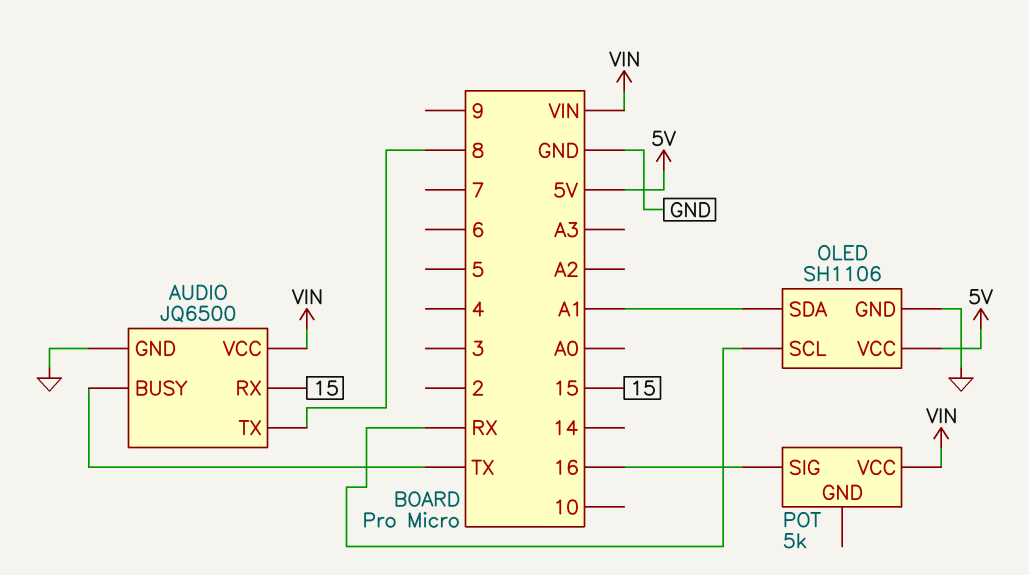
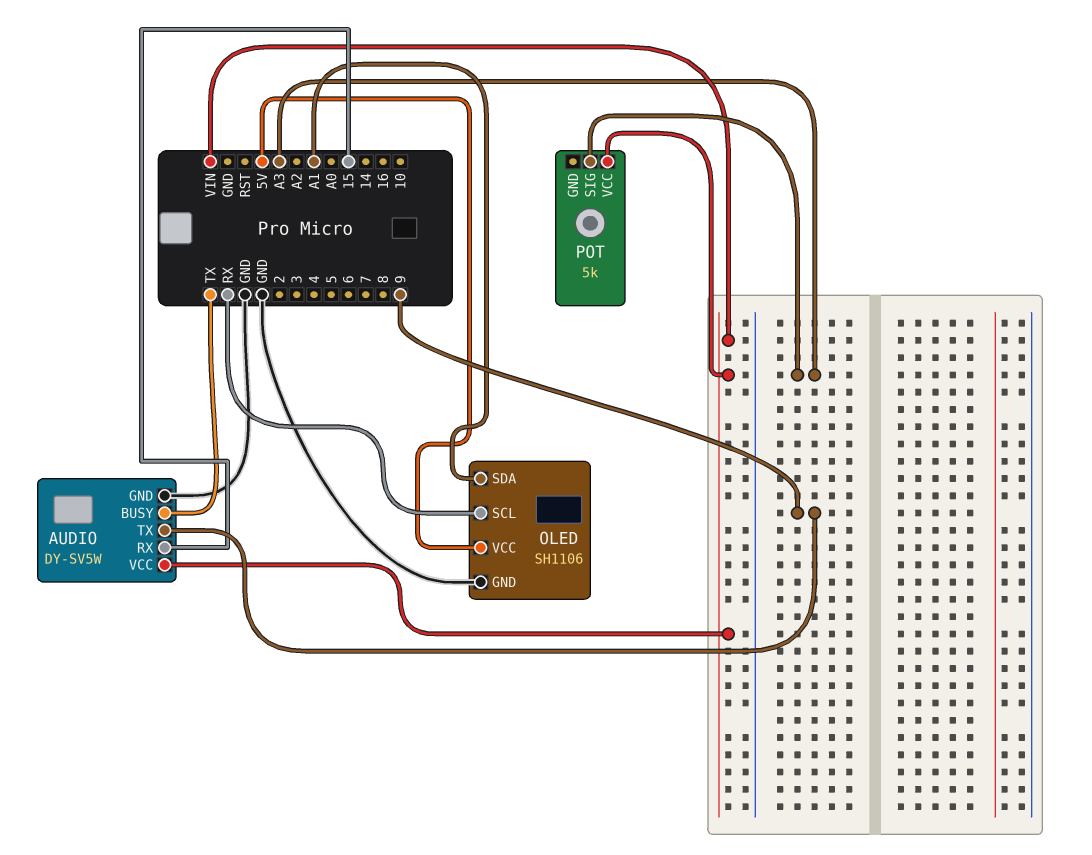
AUDIO: JQ6500 -> DY-SV5W
AUDIO pin TX: 8 -> 9
POT pin SIG: 16 -> A3

